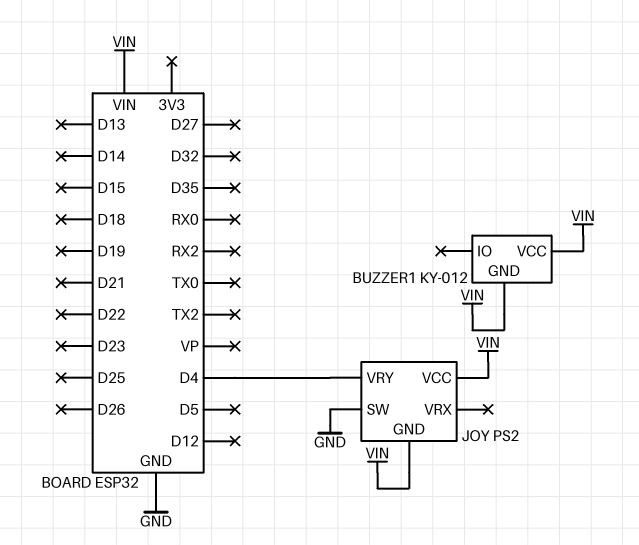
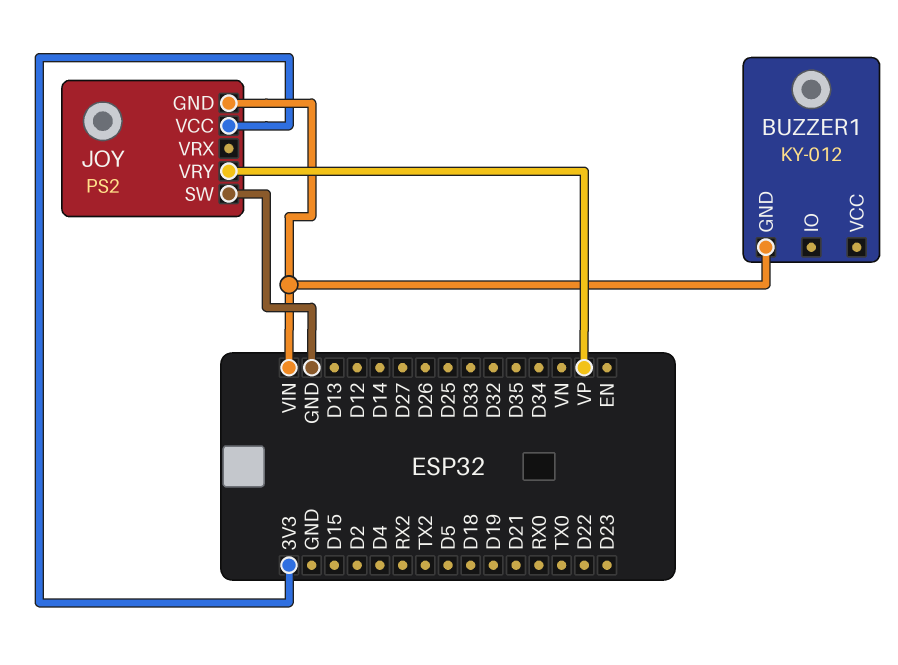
BUZZER1 pin VCC: VIN -> none
JOY pin VCC: VIN -> 3V3
JOY pin VRY: D4 -> VP

